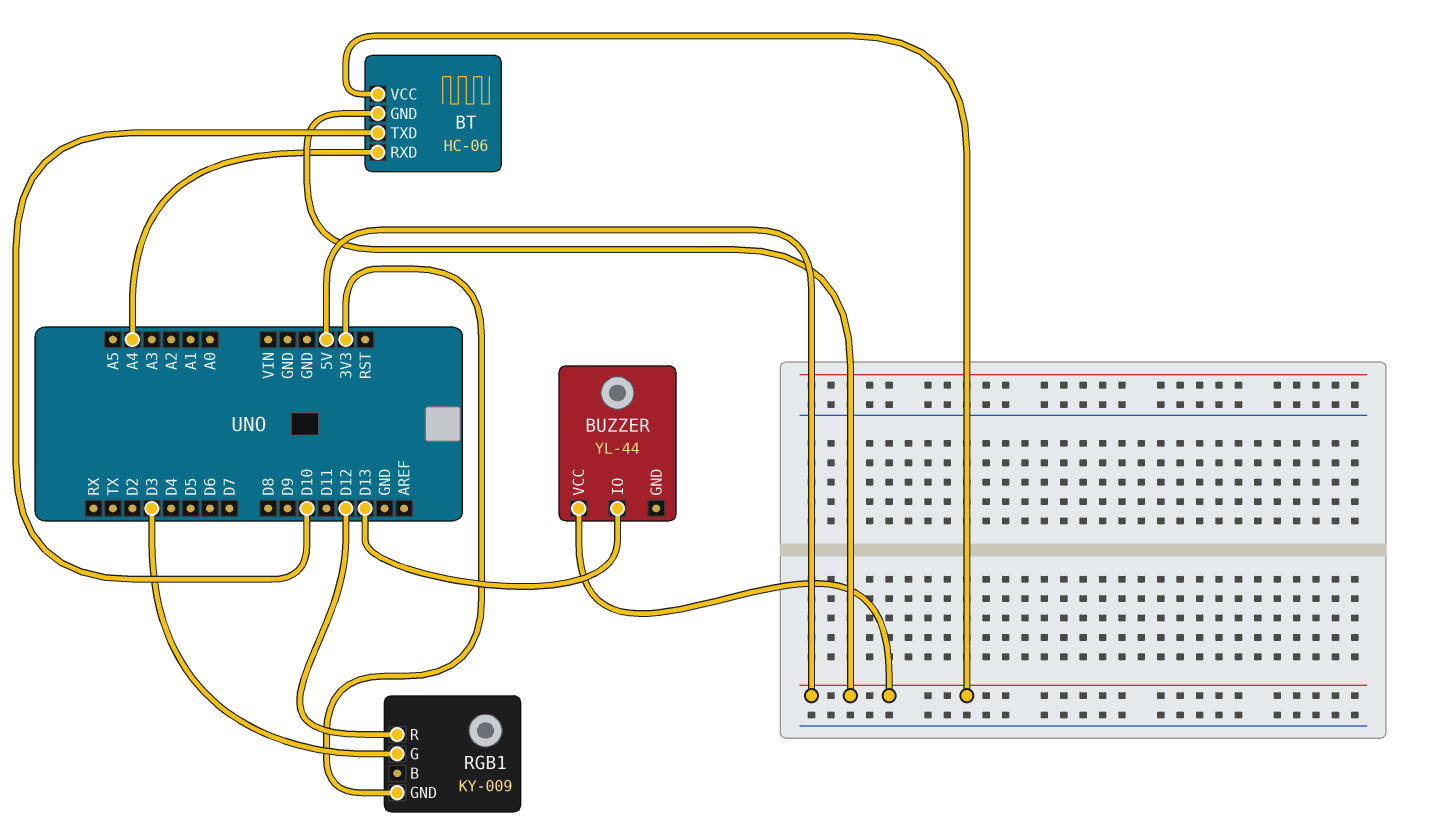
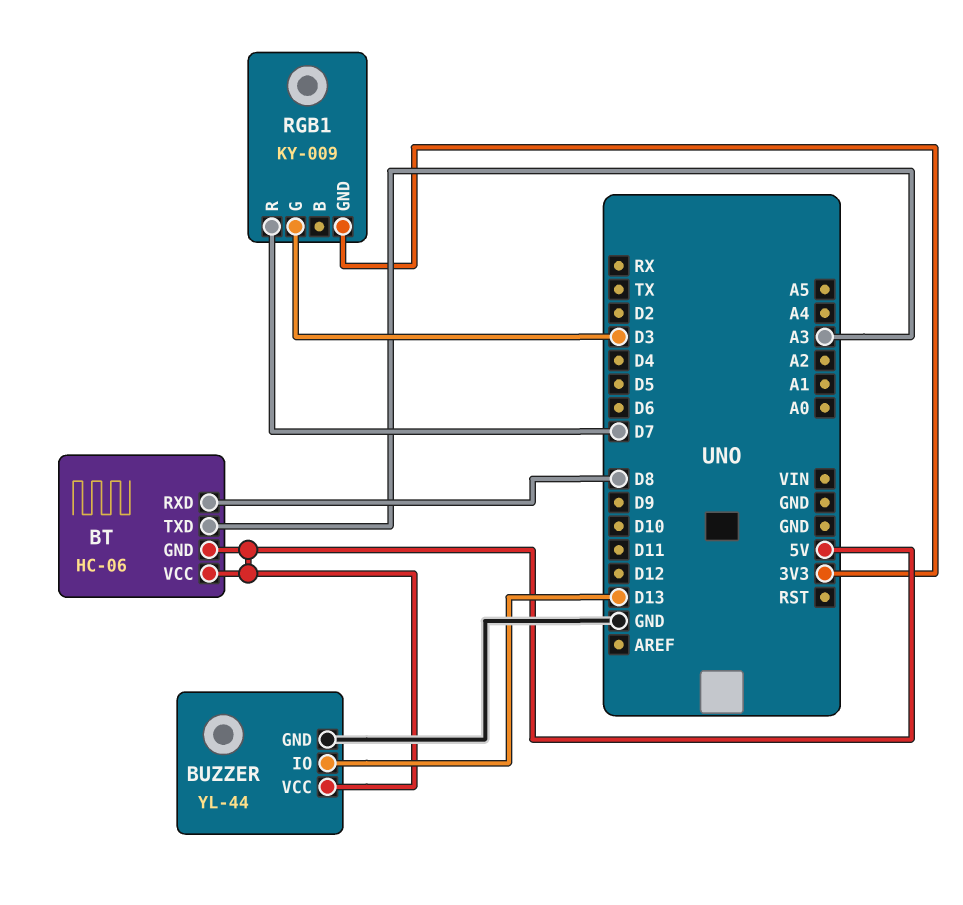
BT pin RXD: A4 -> D8
BT pin TXD: D10 -> A3
BUZZER pin GND: none -> GND
RGB1 pin R: D12 -> D7

